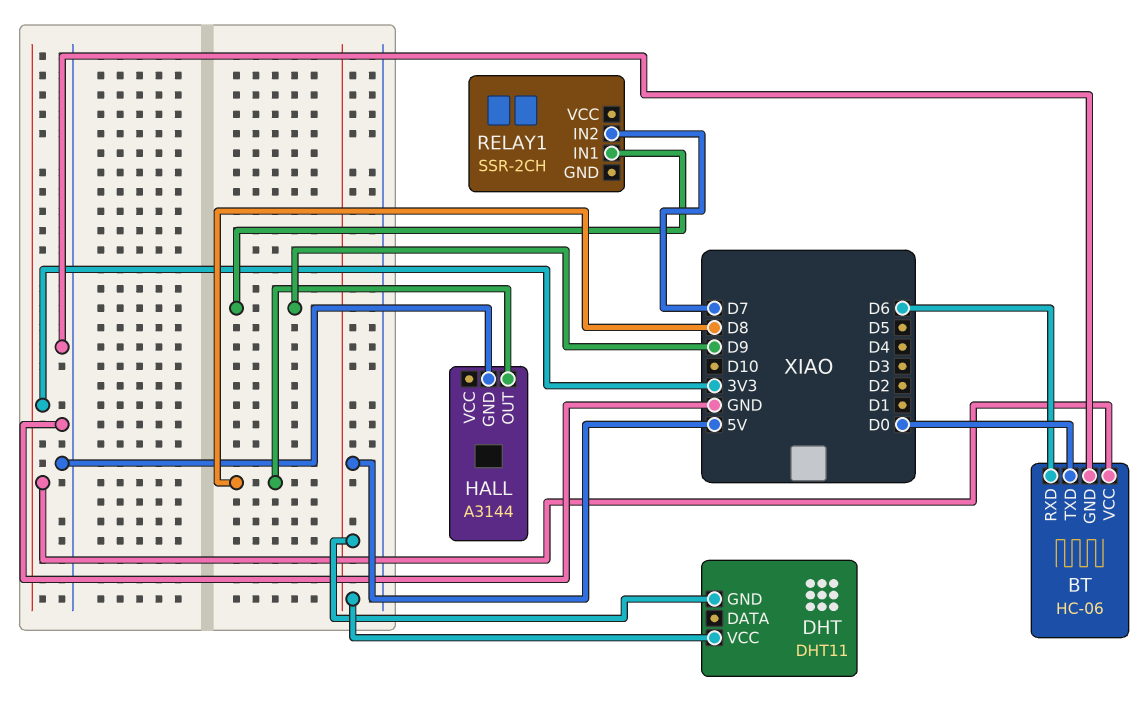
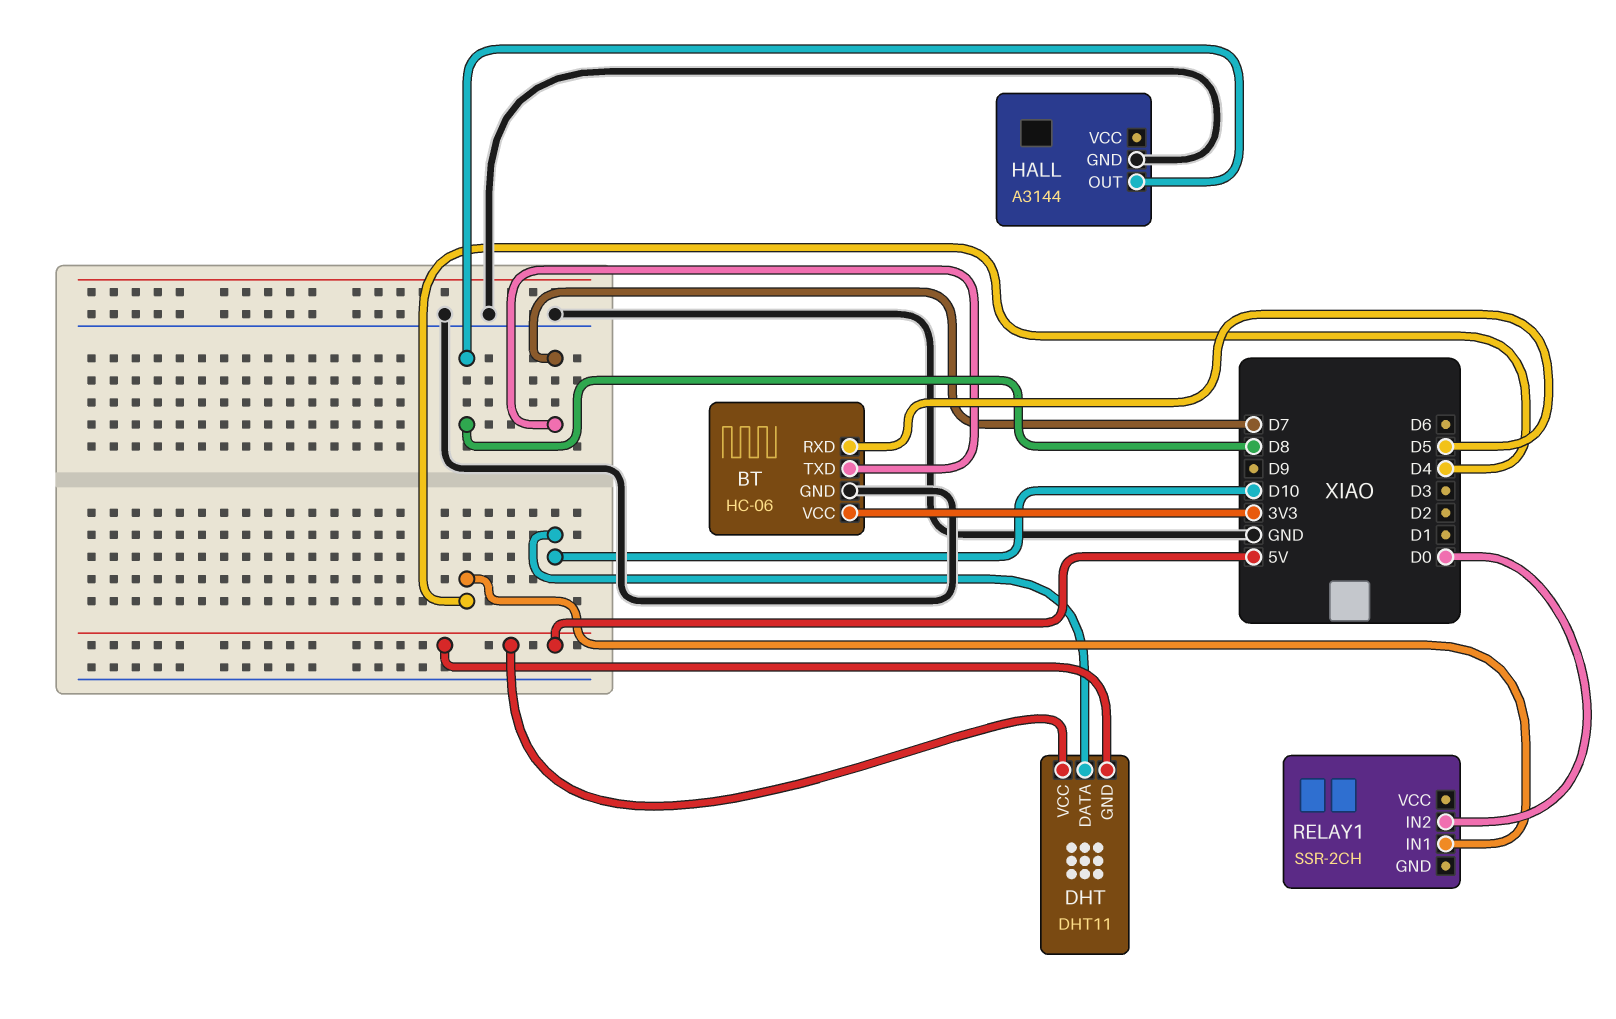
BT pin RXD: D6 -> D5
BT pin TXD: D0 -> D7
DHT pin DATA: none -> D10
RELAY1 pin IN1: D9 -> D4
RELAY1 pin IN2: D7 -> D0

